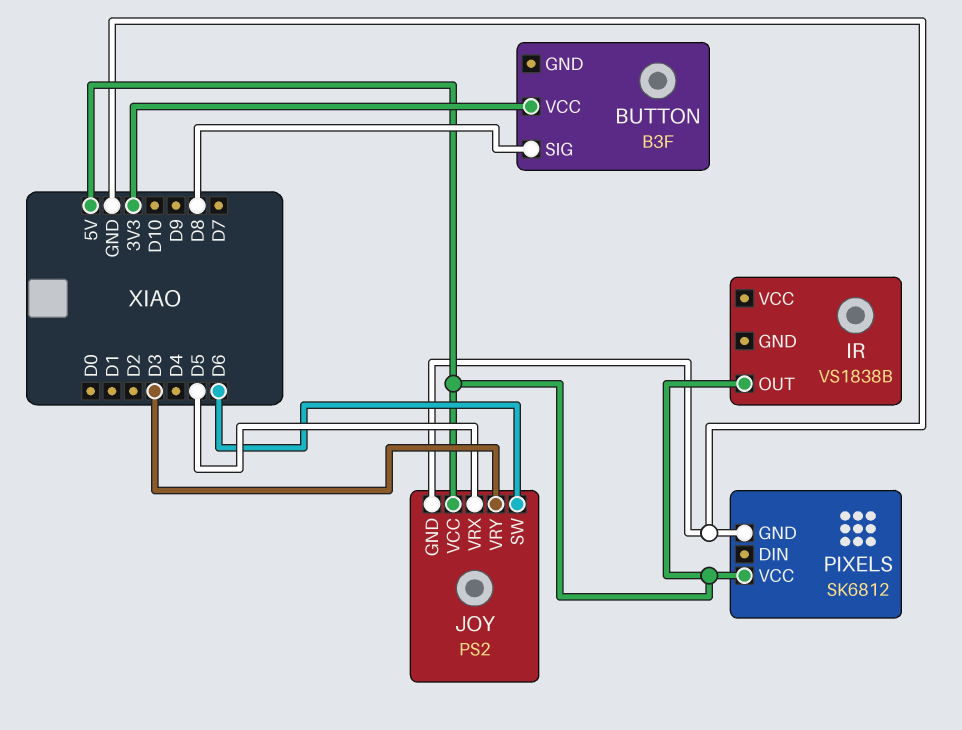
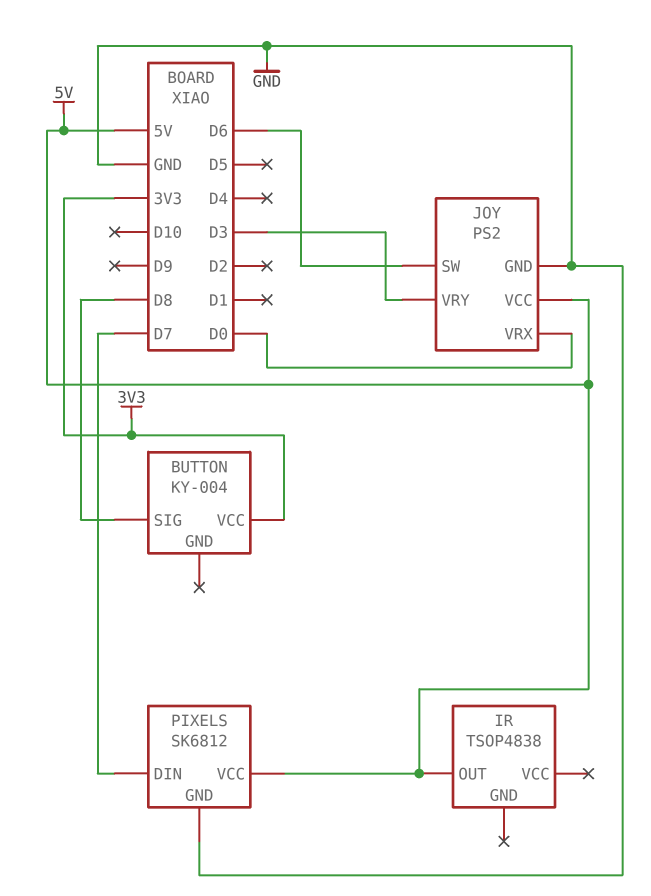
BUTTON: B3F -> KY-004
IR: VS1838B -> TSOP4838
JOY pin VRX: D5 -> D0
PIXELS pin DIN: none -> D7

